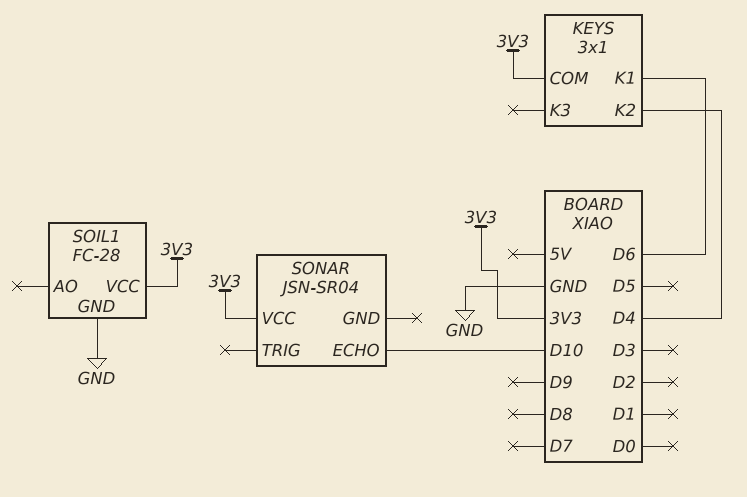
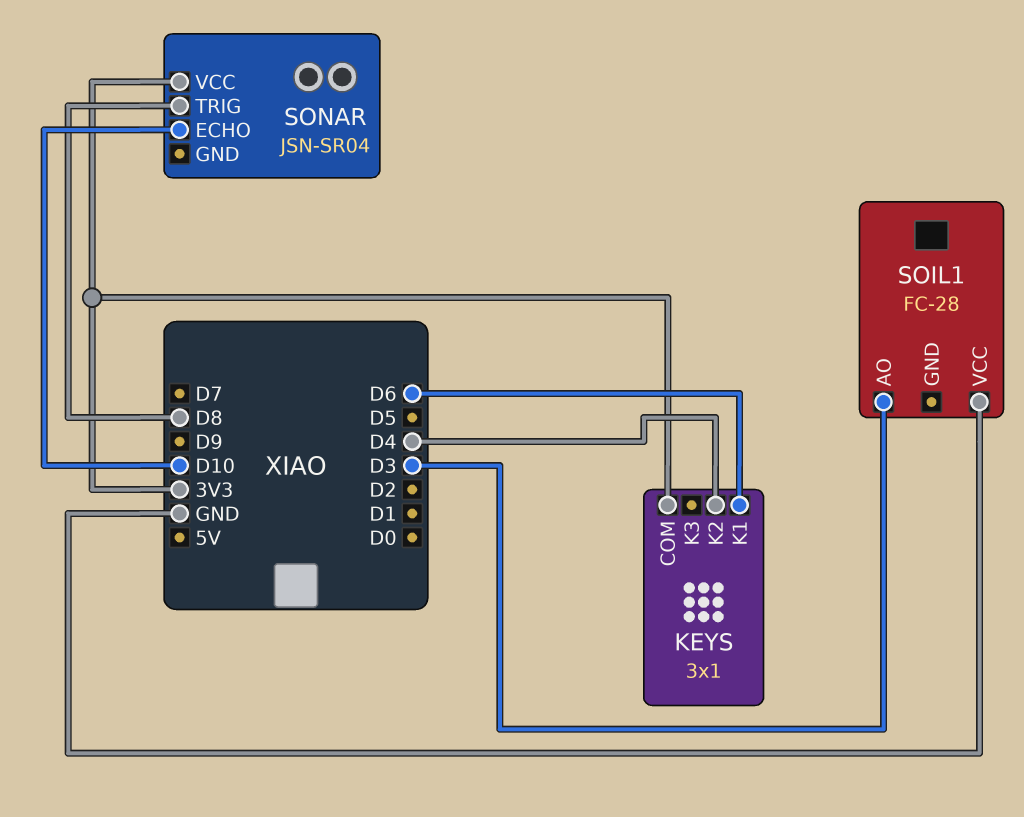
SOIL1 pin AO: none -> D3
SOIL1 pin GND: GND -> none
SOIL1 pin VCC: 3V3 -> GND
SONAR pin TRIG: none -> D8

